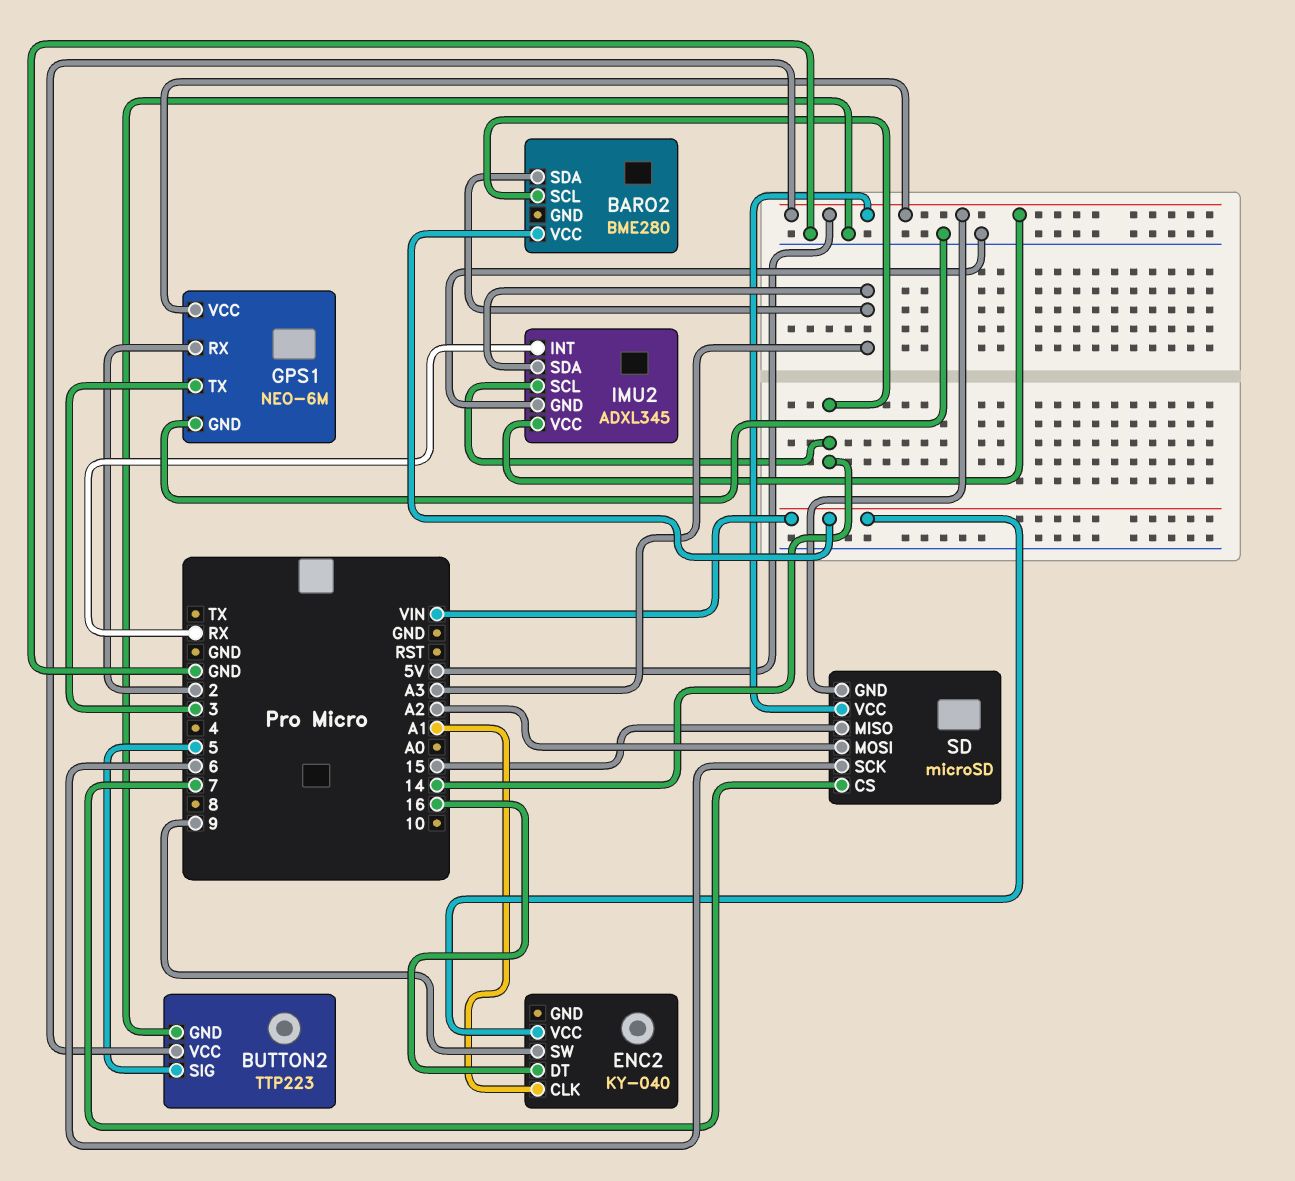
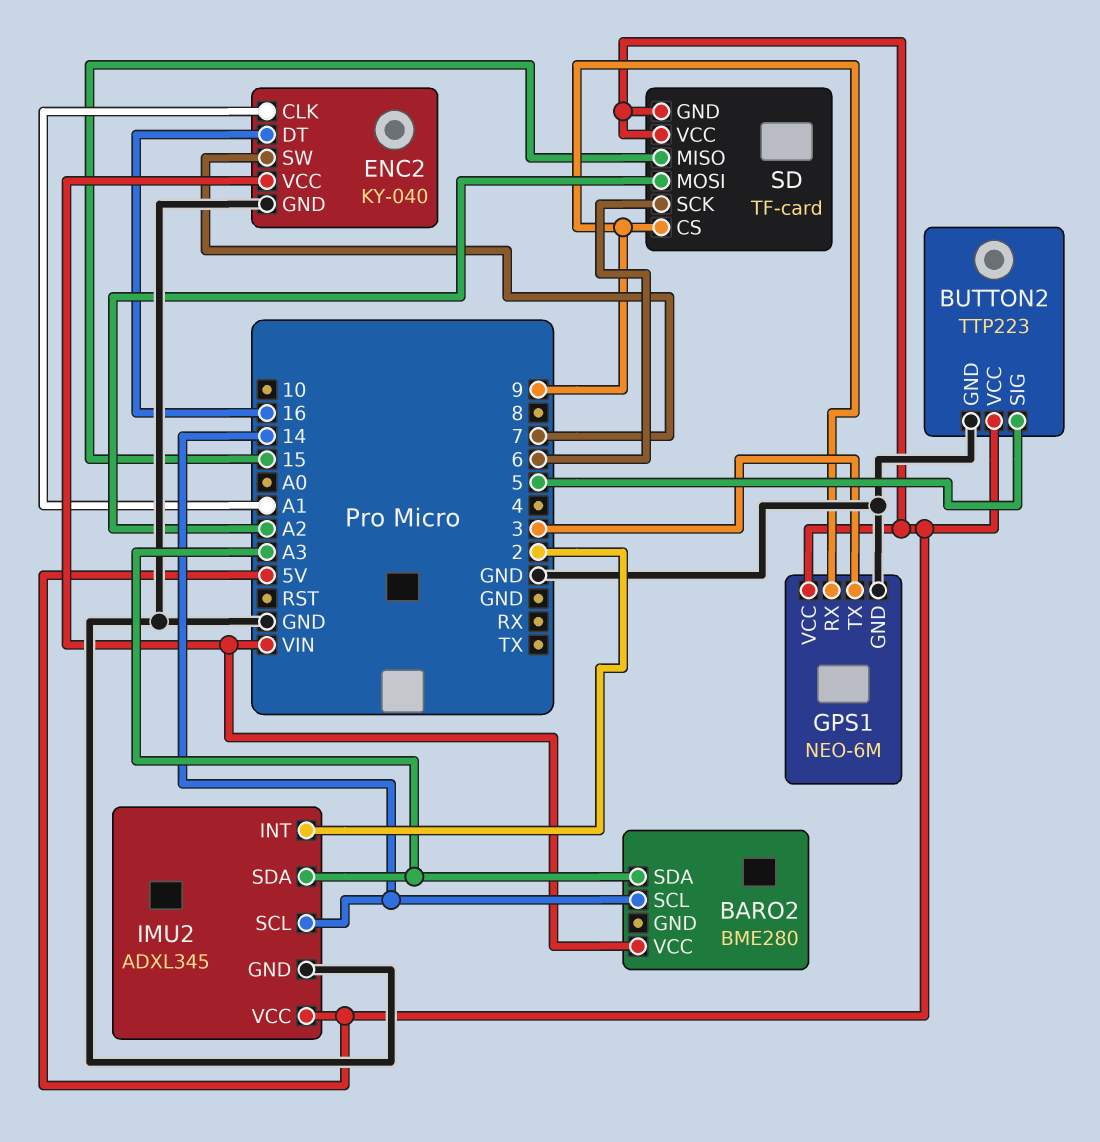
ENC2 pin GND: none -> GND
ENC2 pin SW: 9 -> 7
GPS1 pin RX: 2 -> 9
IMU2 pin INT: RX -> 2
SD: microSD -> TF-card
SD pin CS: 7 -> 9

